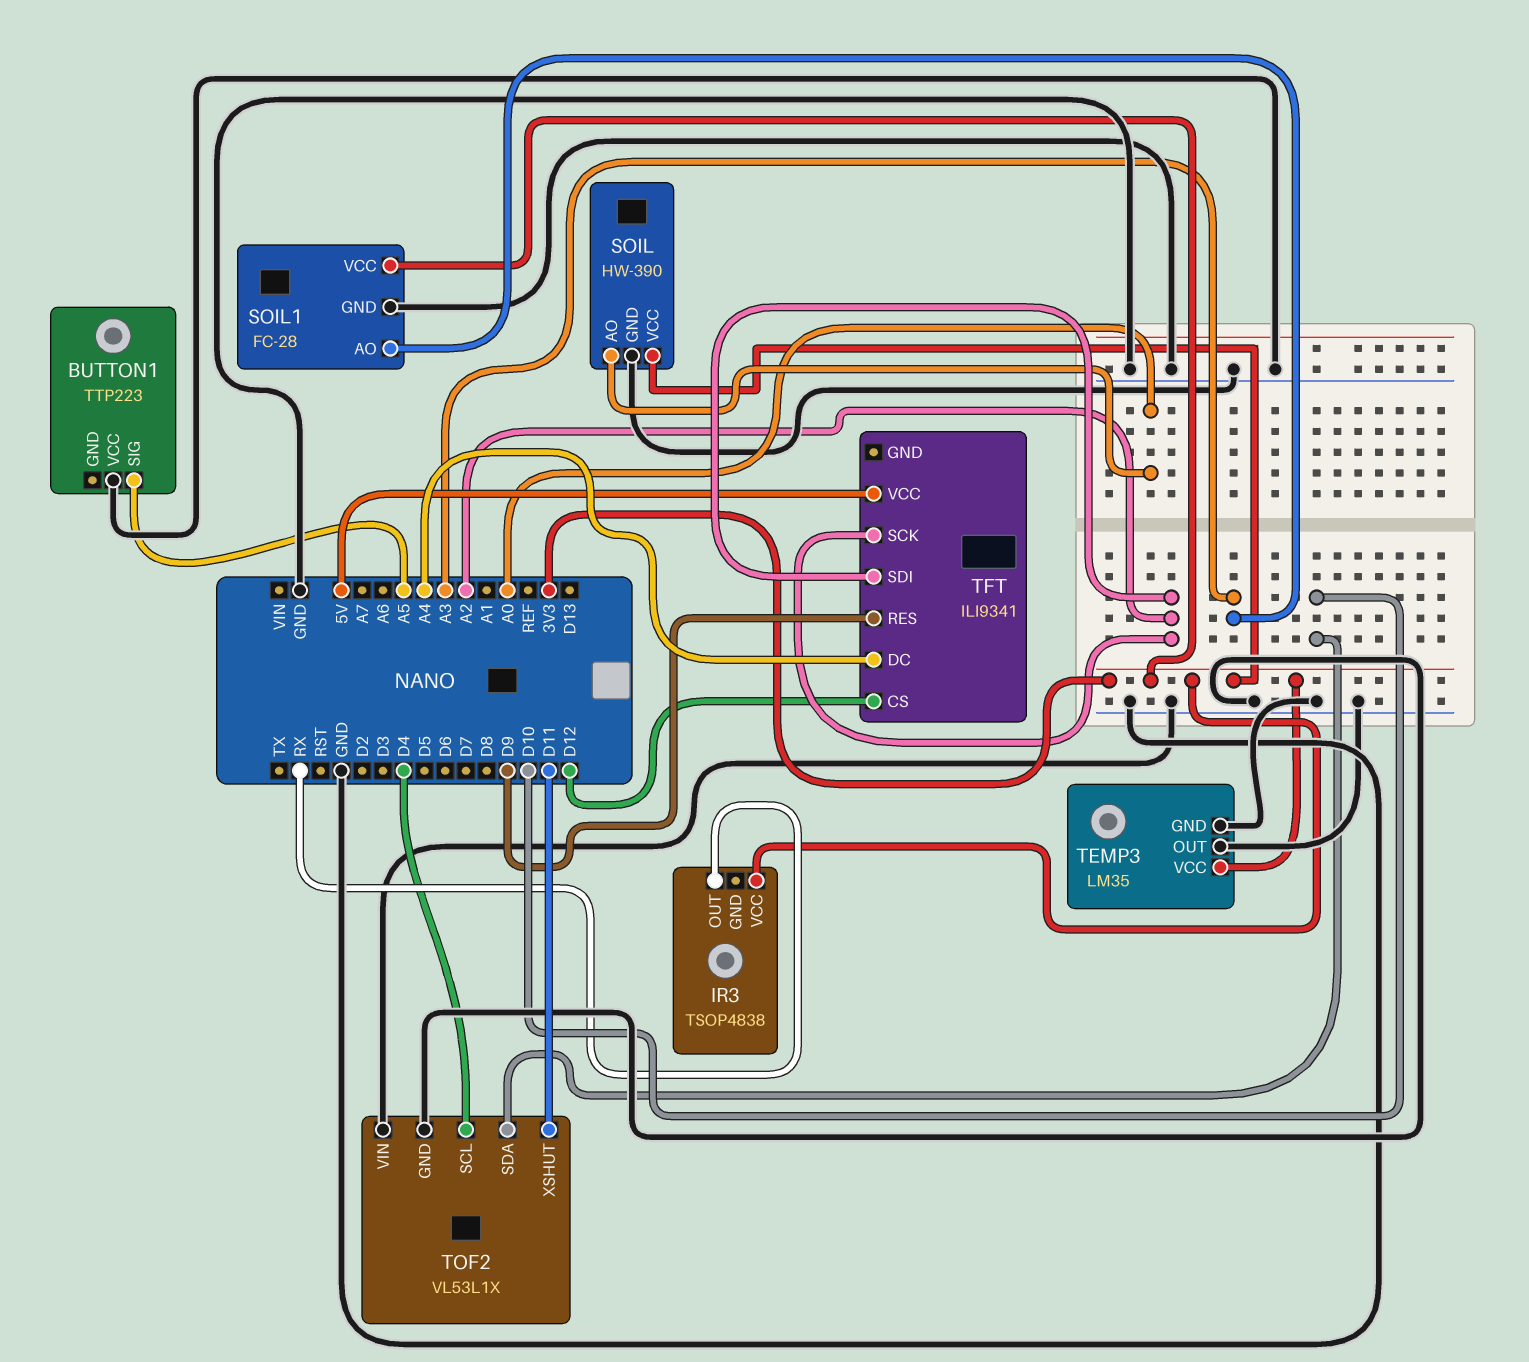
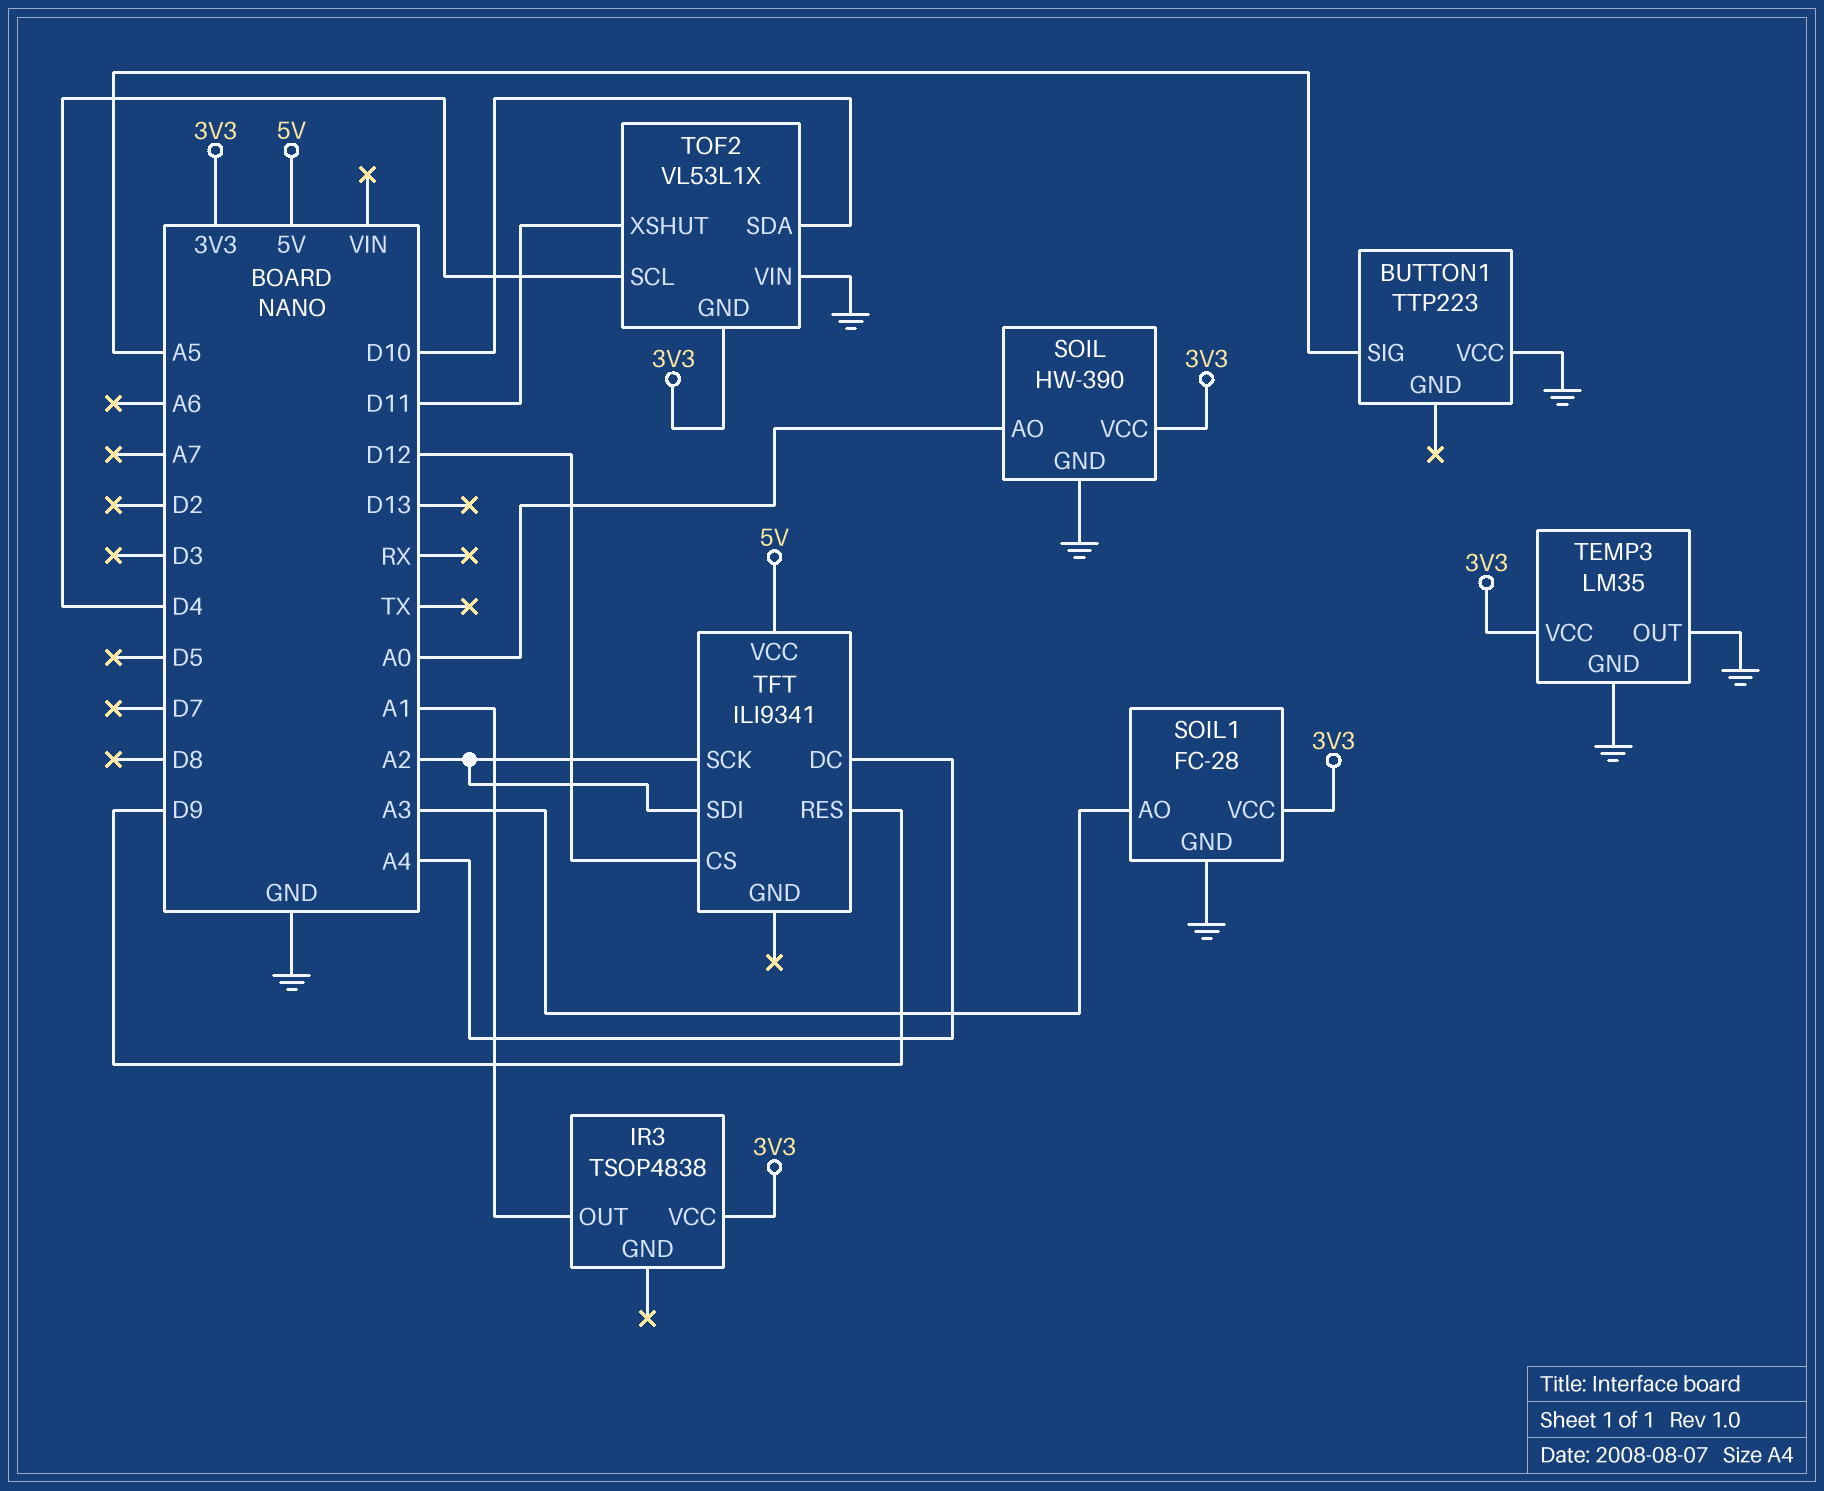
IR3 pin OUT: RX -> A1
TOF2 pin GND: GND -> 3V3

